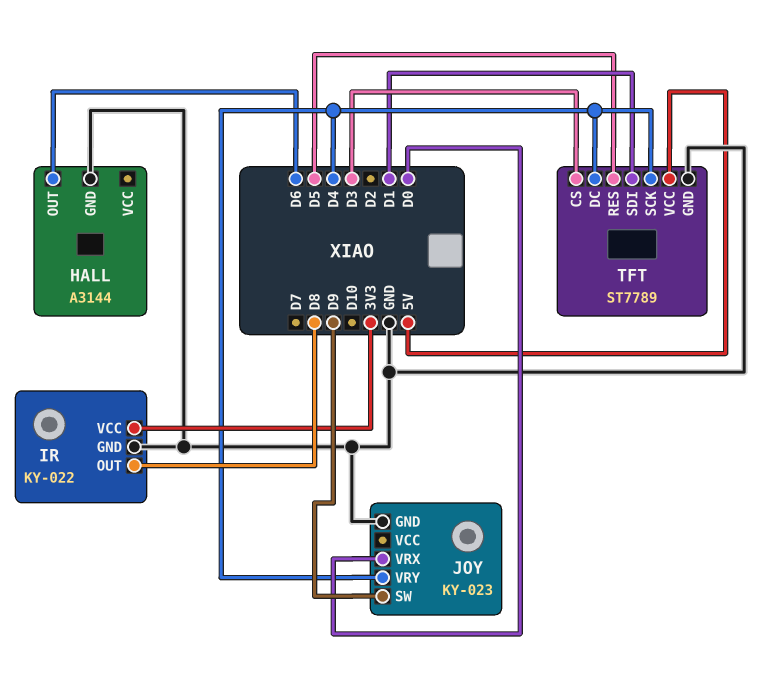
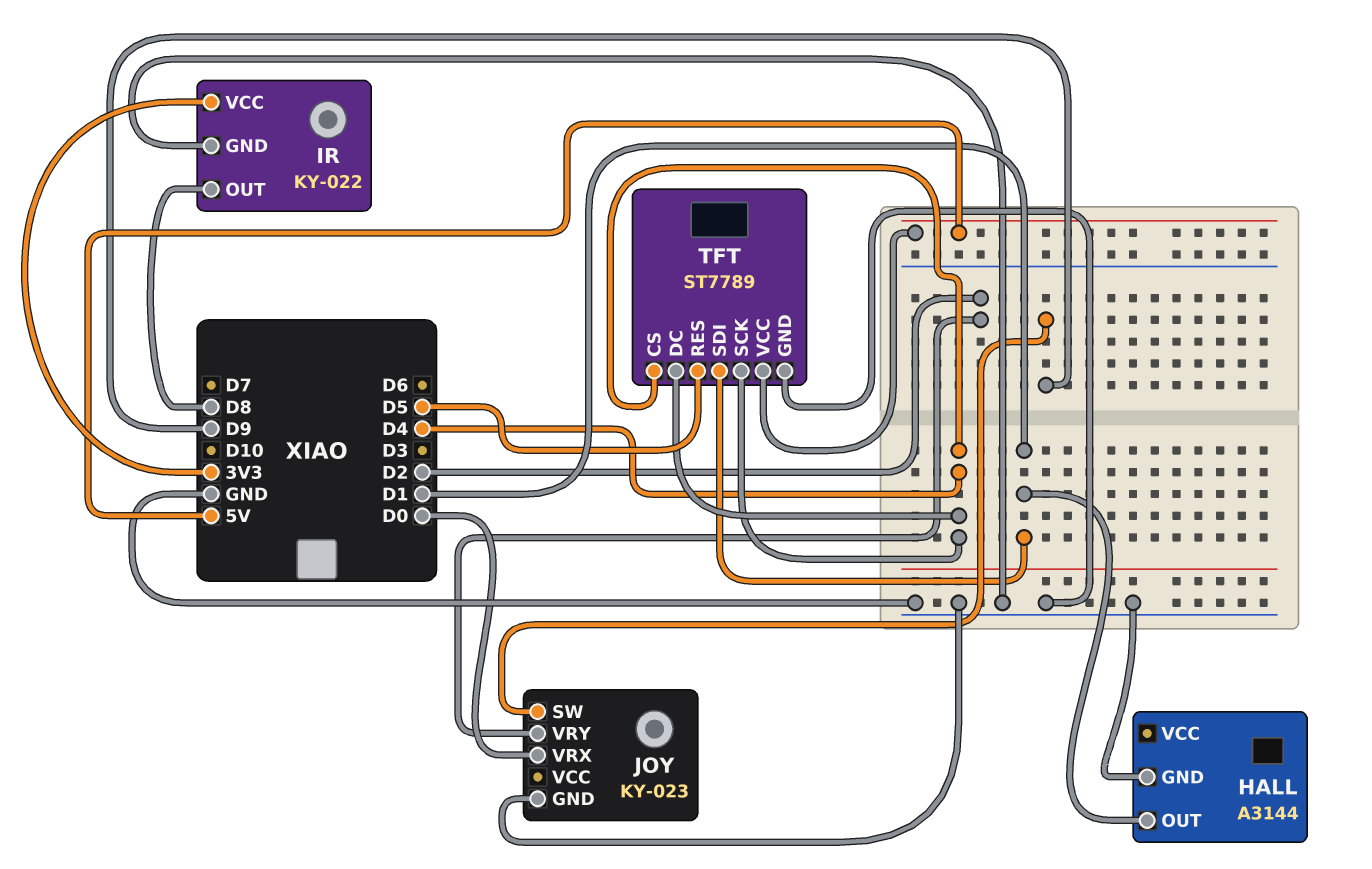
HALL pin OUT: D6 -> D1
JOY pin VRY: D4 -> D2
TFT pin CS: D3 -> D4

